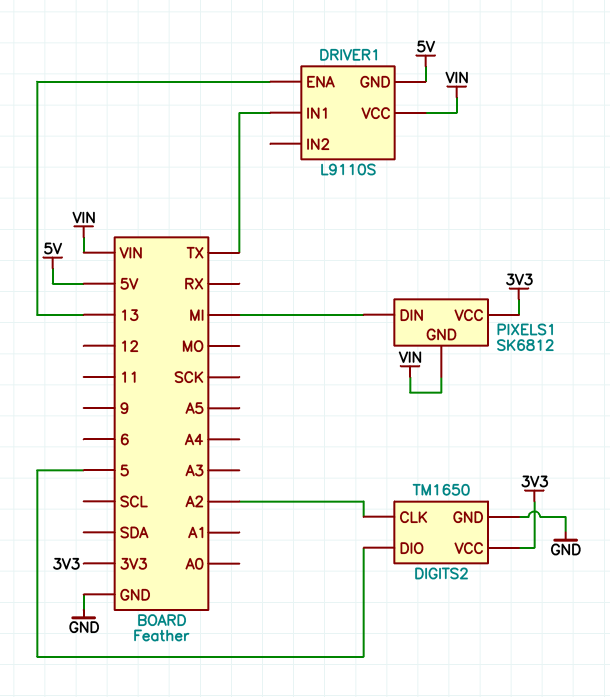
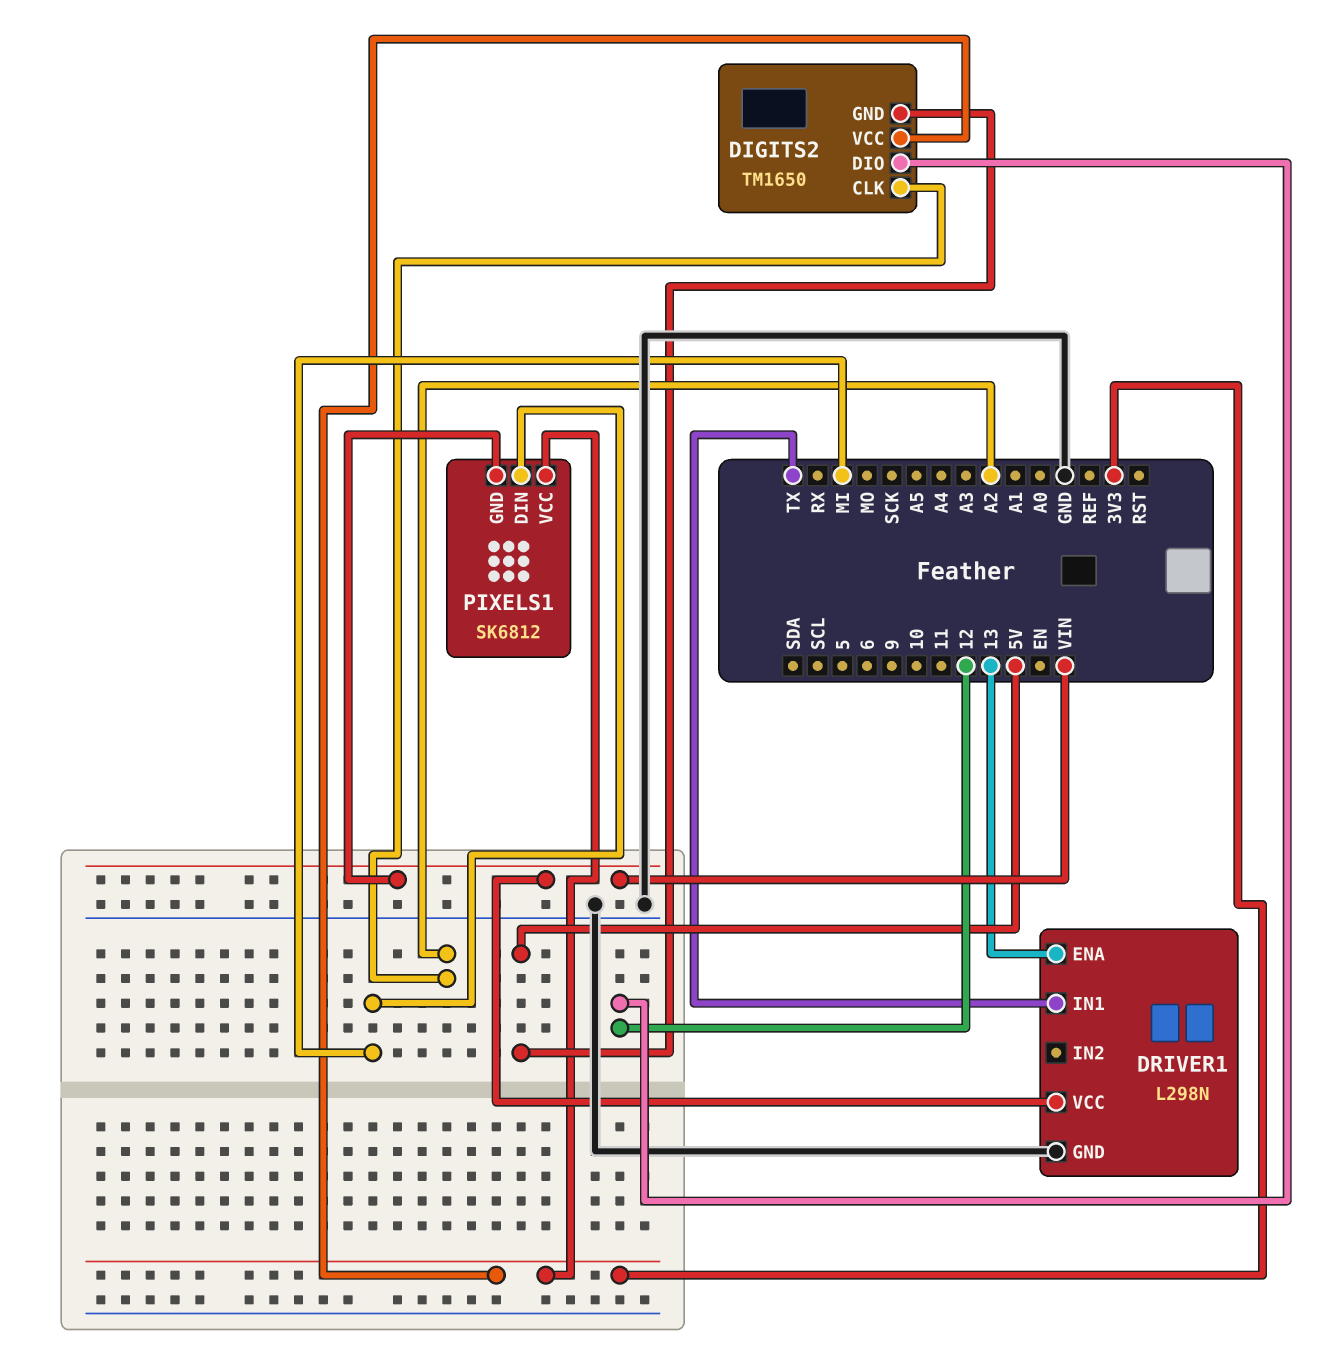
DIGITS2 pin DIO: 5 -> 12
DIGITS2 pin GND: GND -> 5V
DRIVER1: L9110S -> L298N
DRIVER1 pin GND: 5V -> GND

